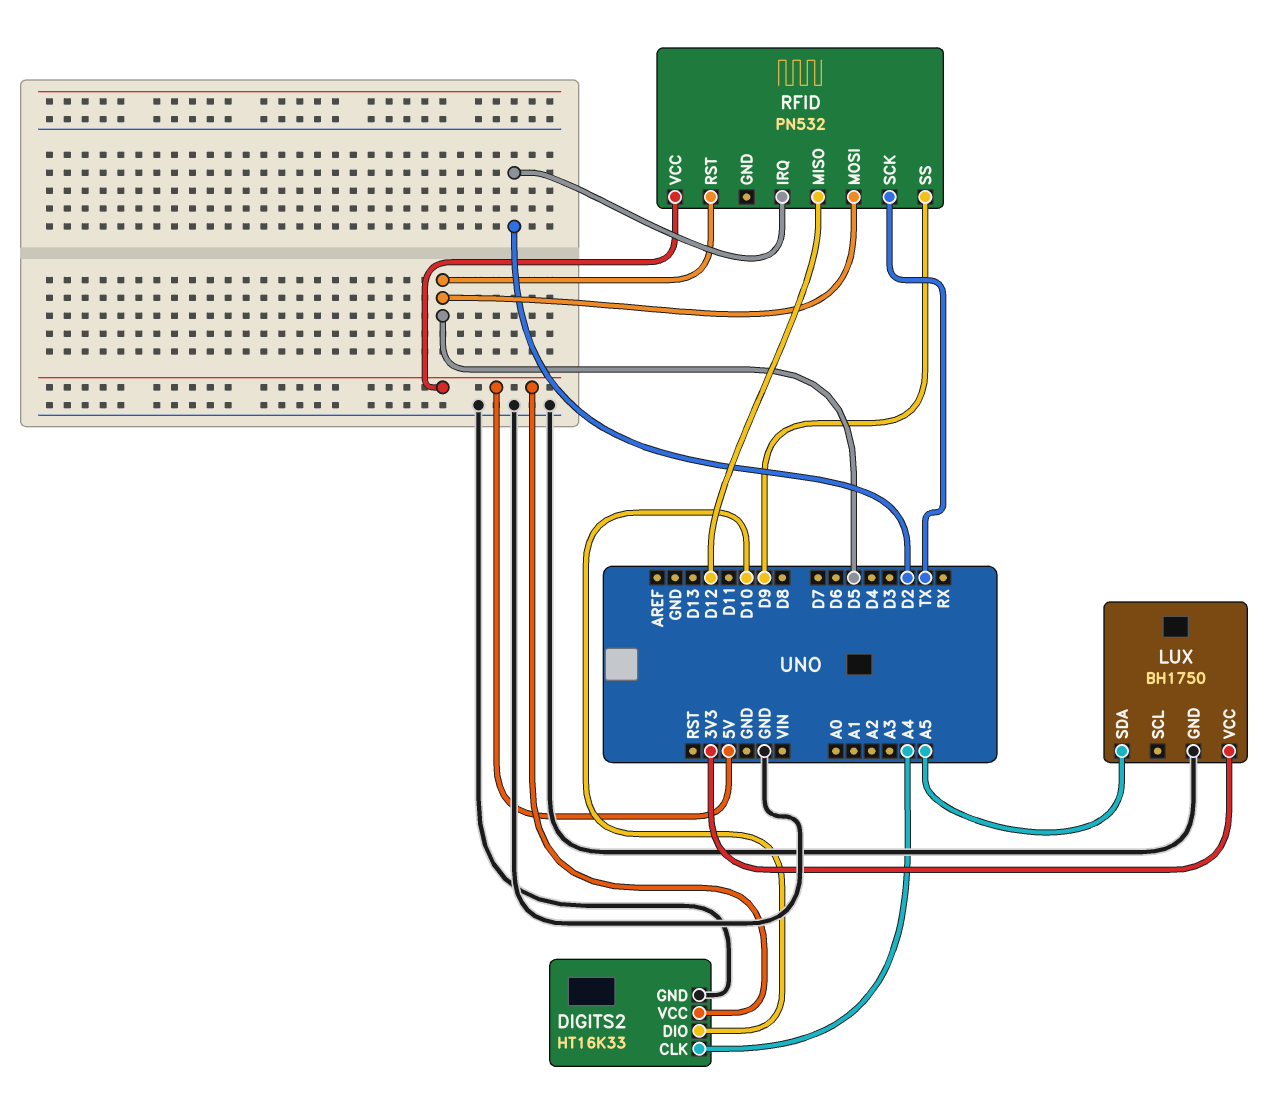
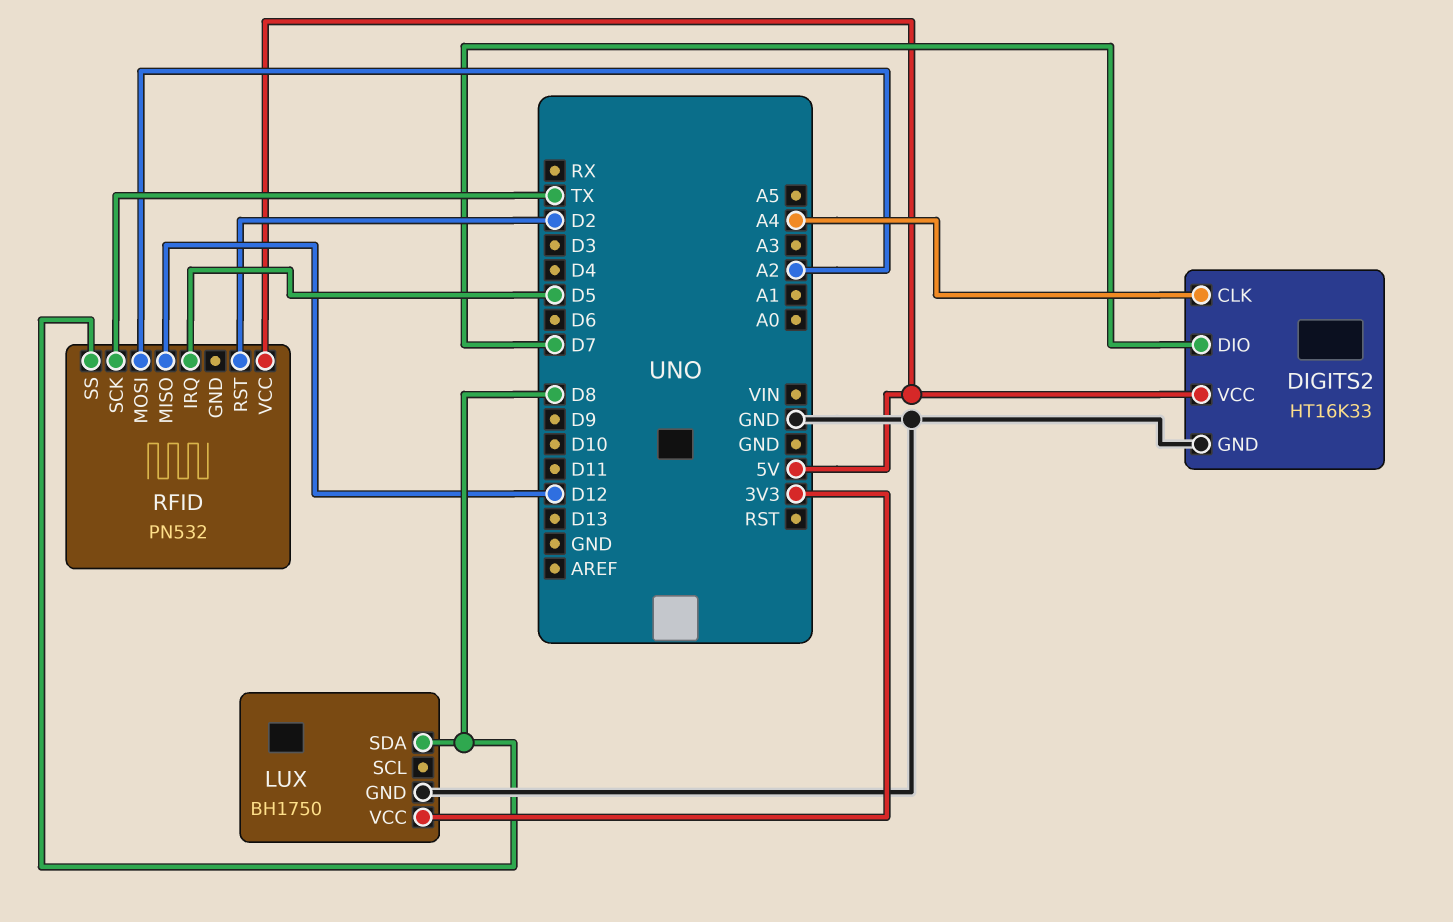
DIGITS2 pin DIO: D10 -> D7
LUX pin SDA: A5 -> D8
RFID pin IRQ: D2 -> D5
RFID pin MOSI: D5 -> A2
RFID pin RST: D5 -> D2
RFID pin SS: D9 -> D8

